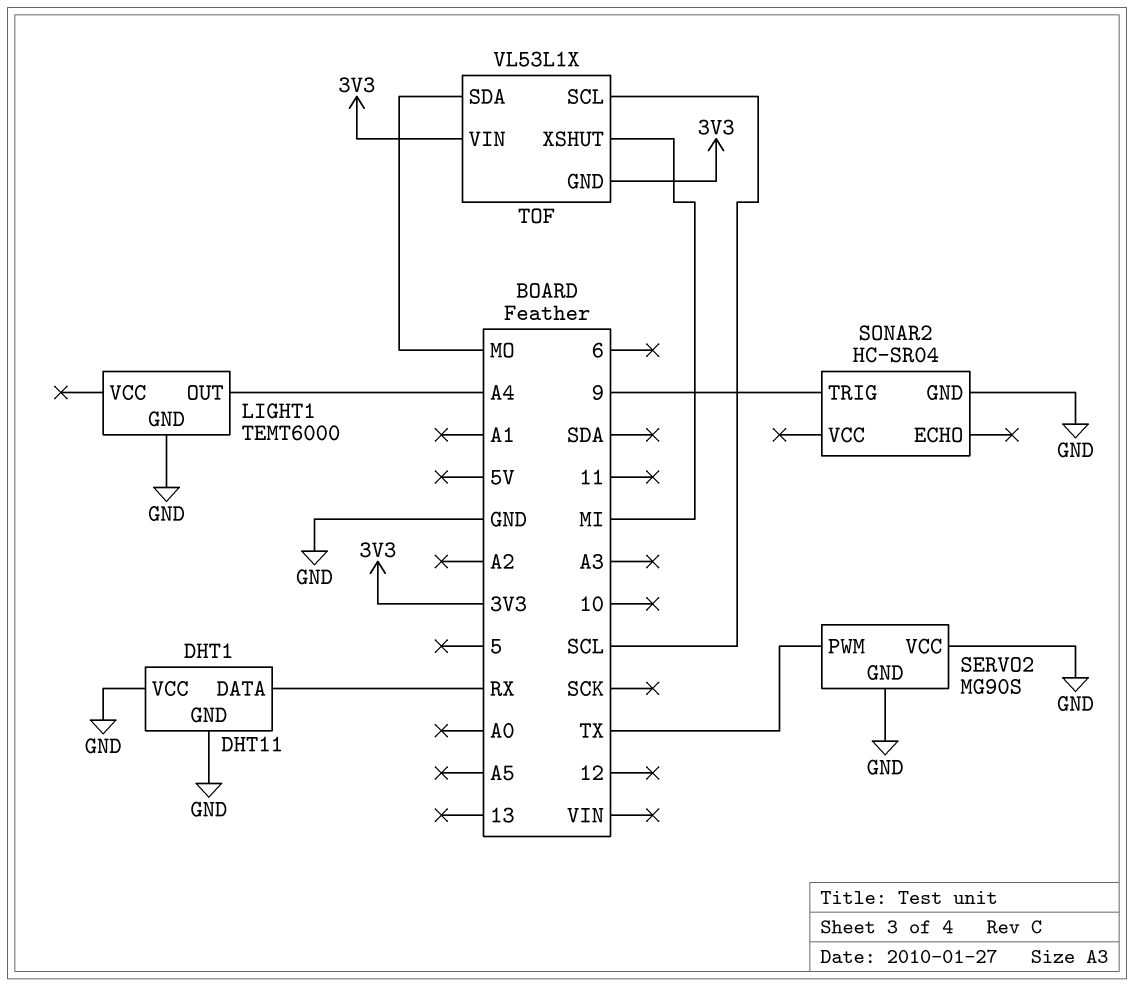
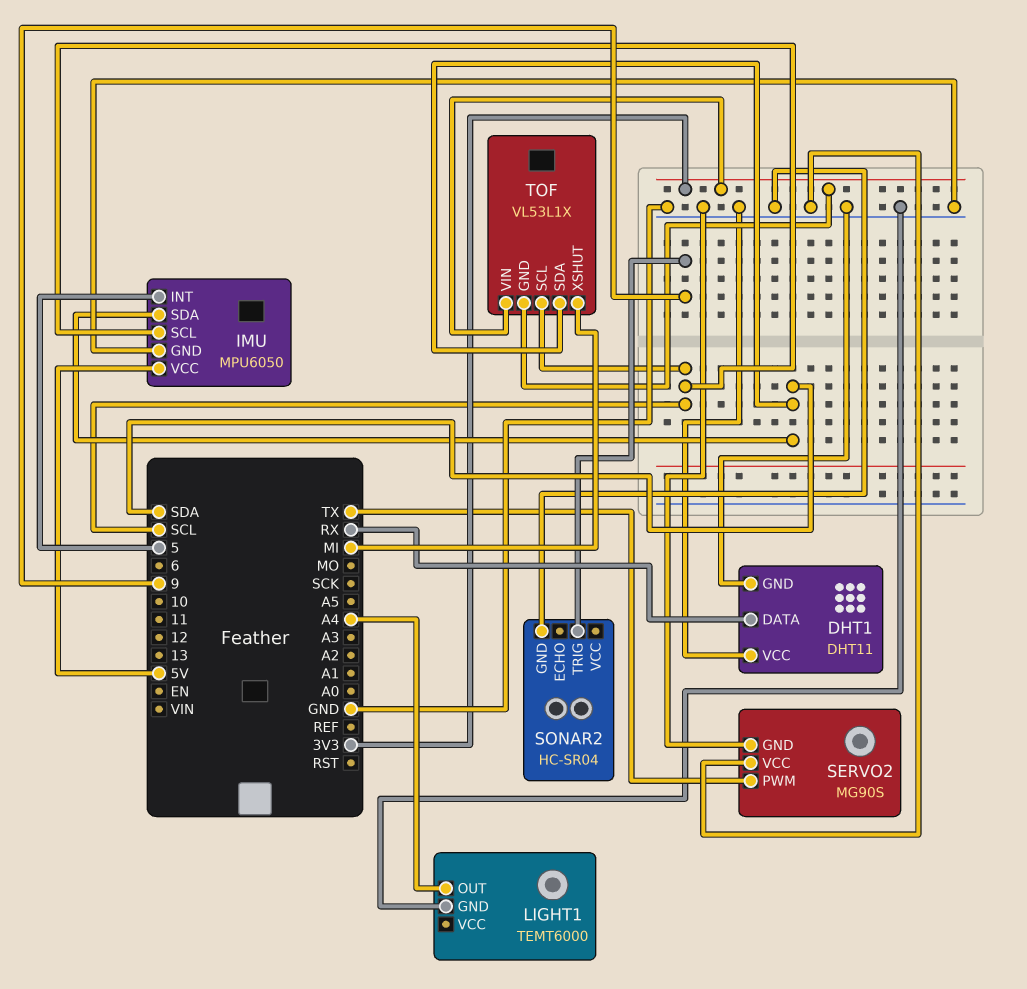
IMU: none -> MPU6050
IMU pin GND: none -> GND
IMU pin INT: none -> 5
IMU pin SCL: none -> SCL
IMU pin SDA: none -> SDA
IMU pin VCC: none -> 5V
TOF pin SDA: MO -> SDA

